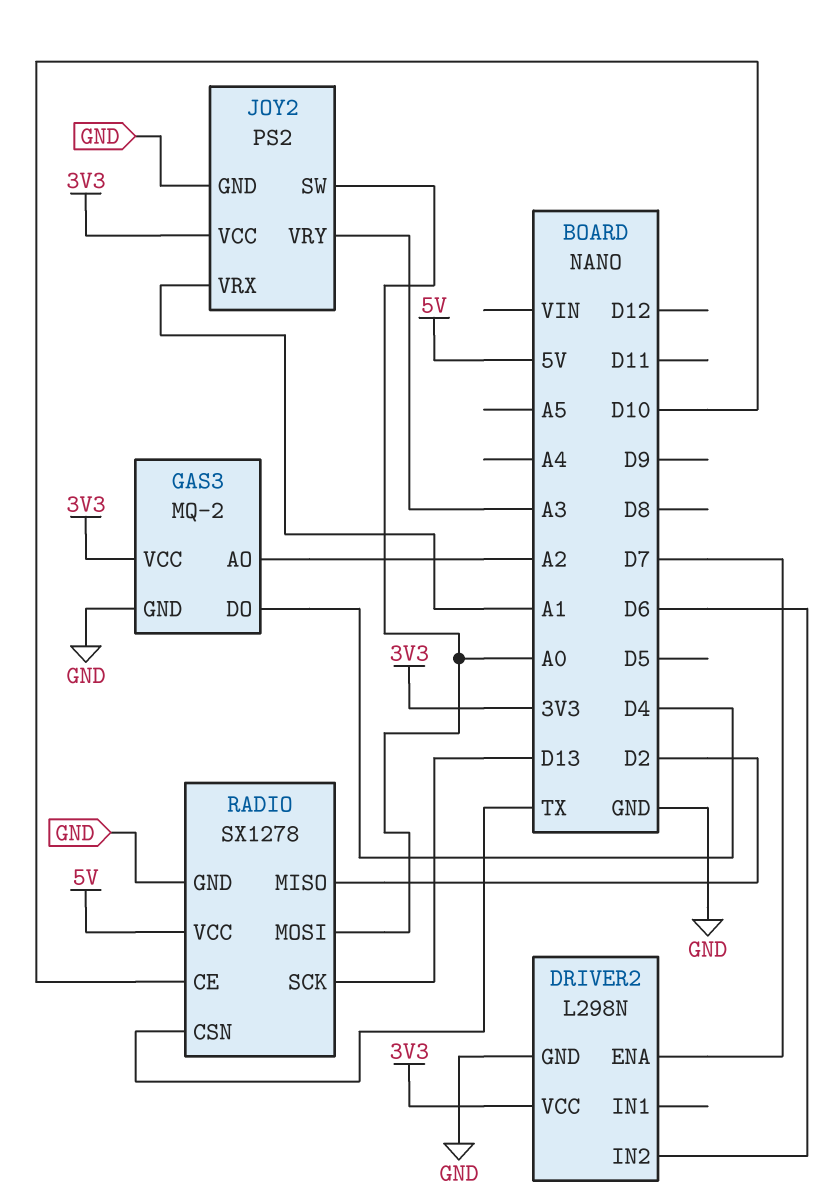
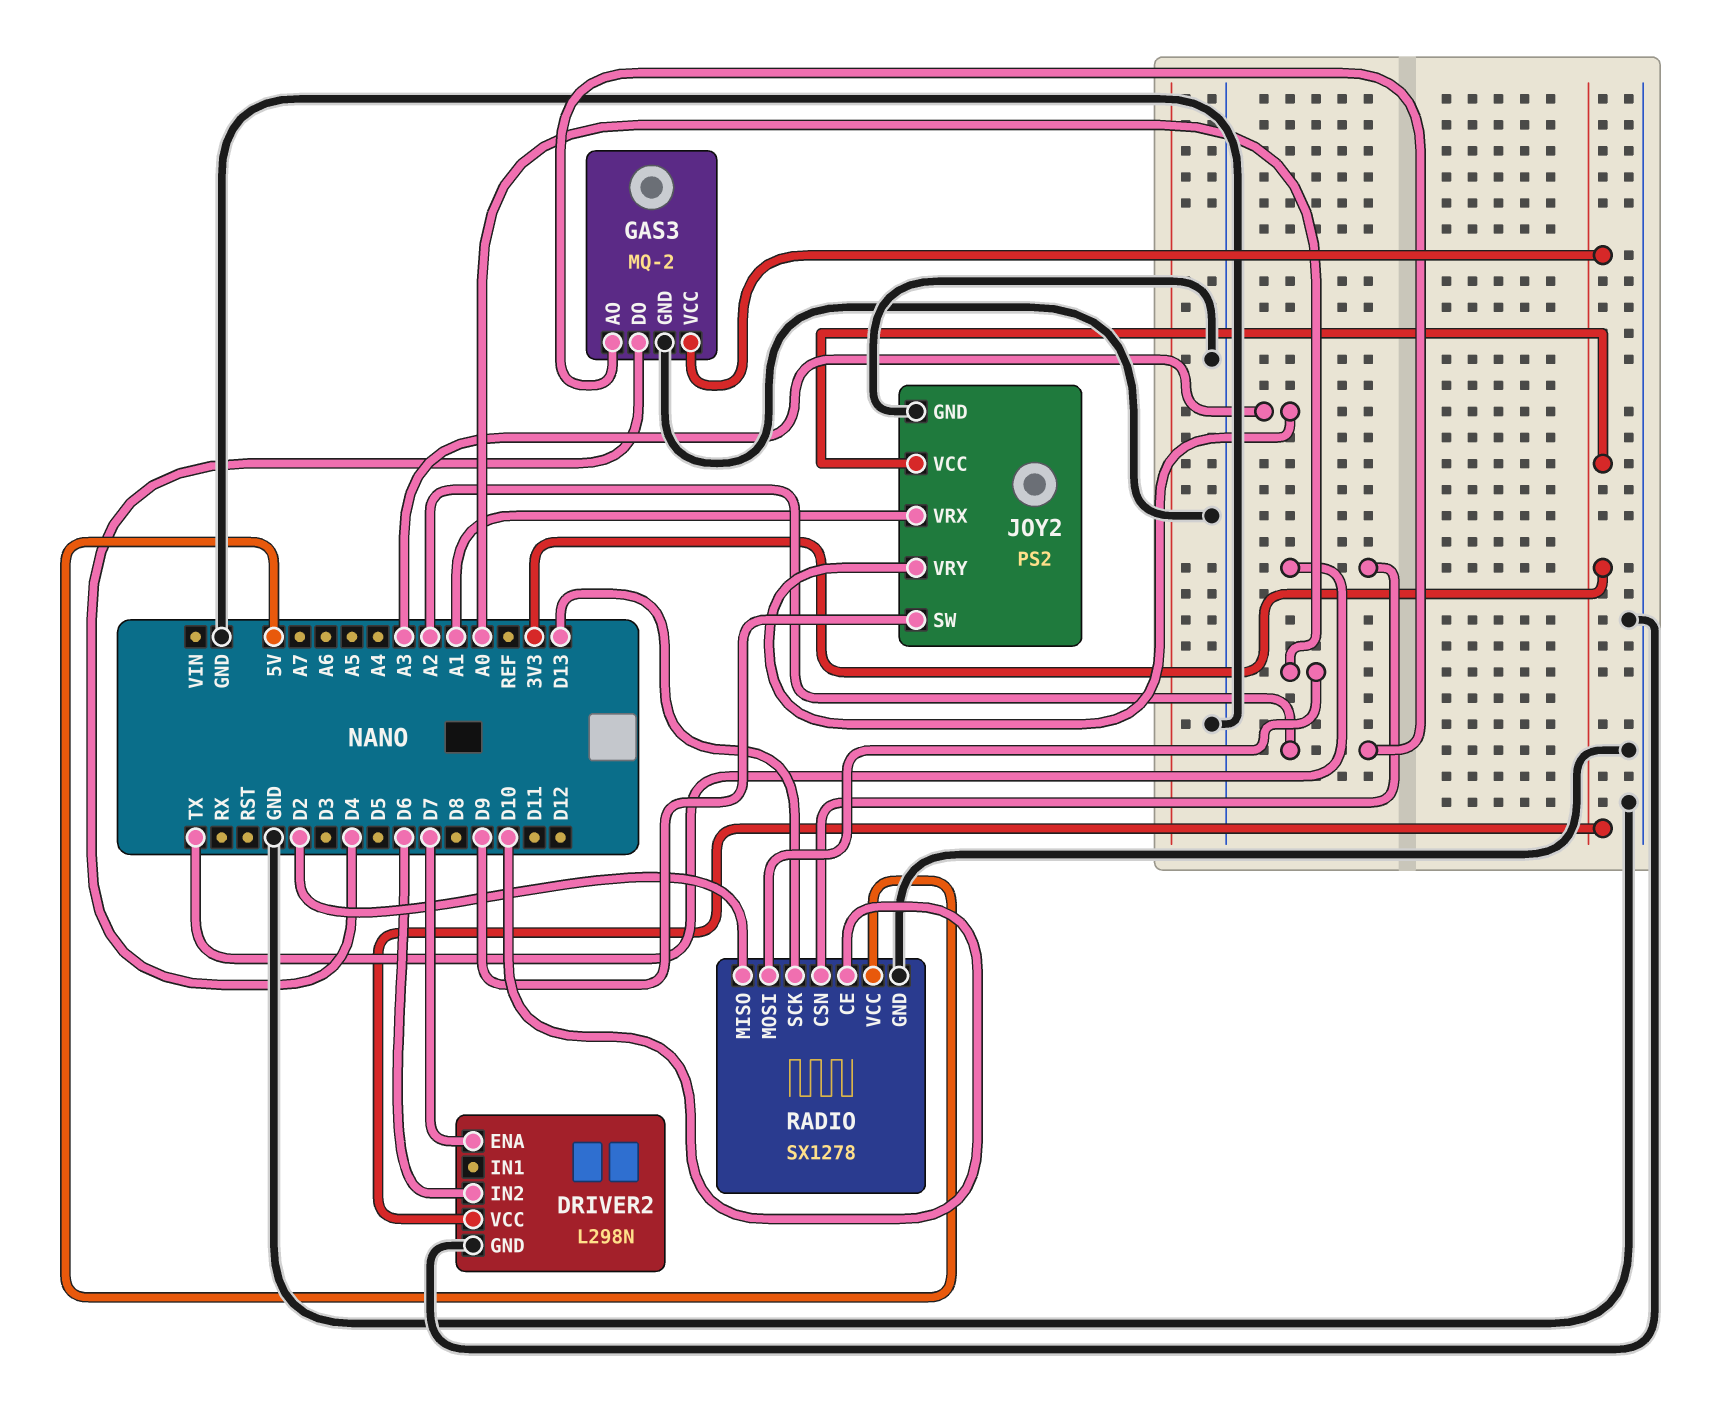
JOY2 pin SW: A0 -> D9

